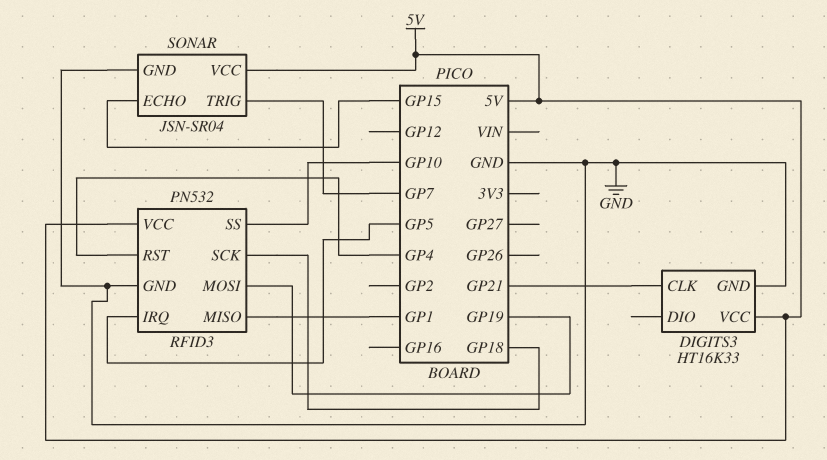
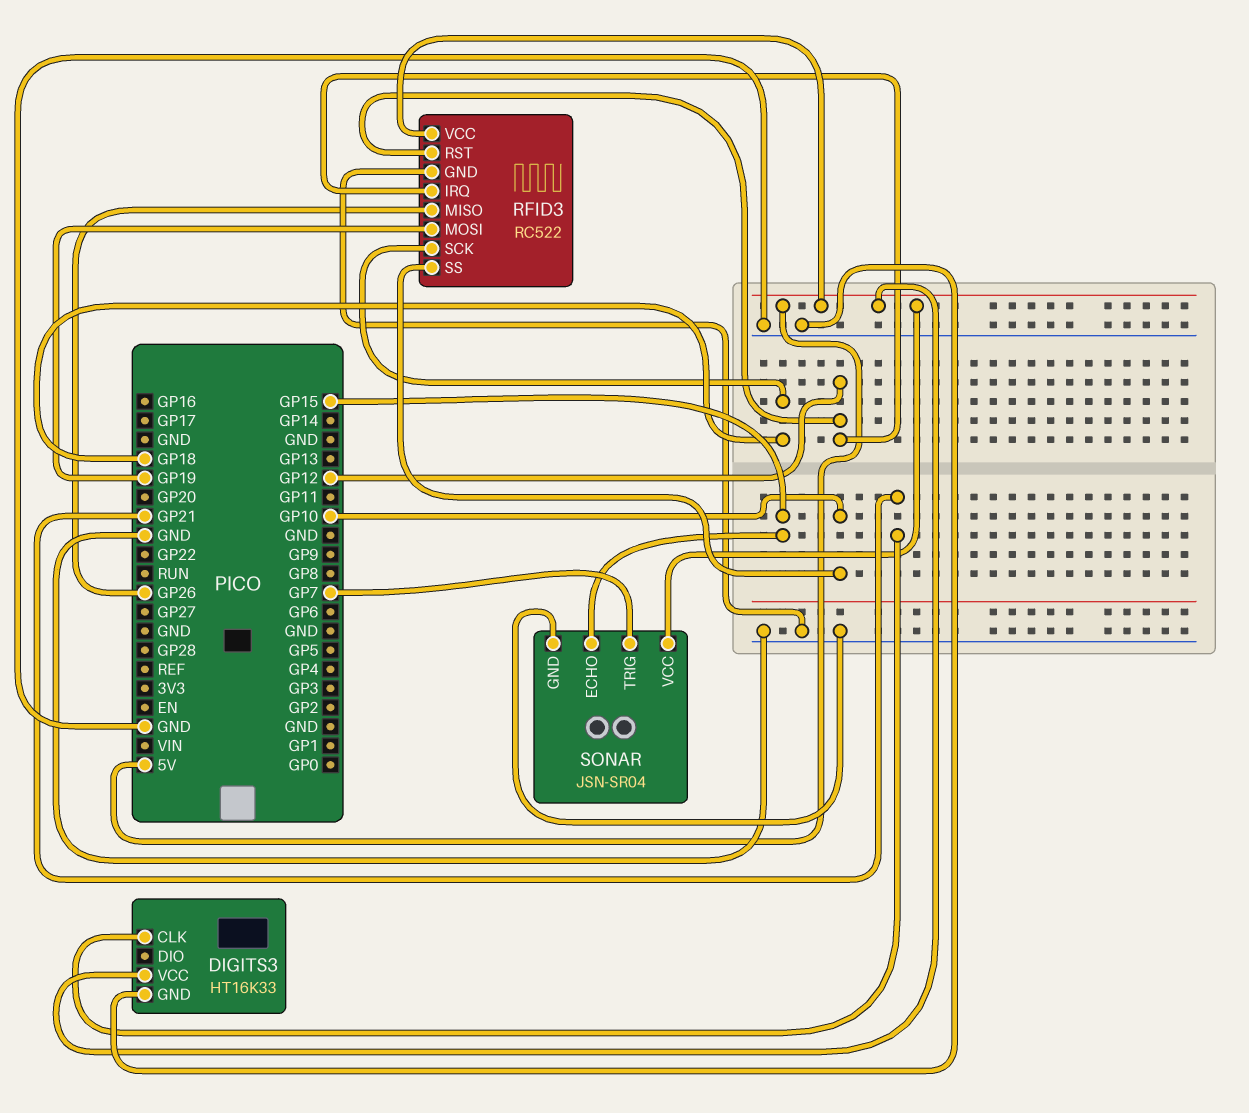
RFID3: PN532 -> RC522
RFID3 pin IRQ: GP5 -> GP12
RFID3 pin MISO: GP1 -> GP26
RFID3 pin RST: GP4 -> GP12

